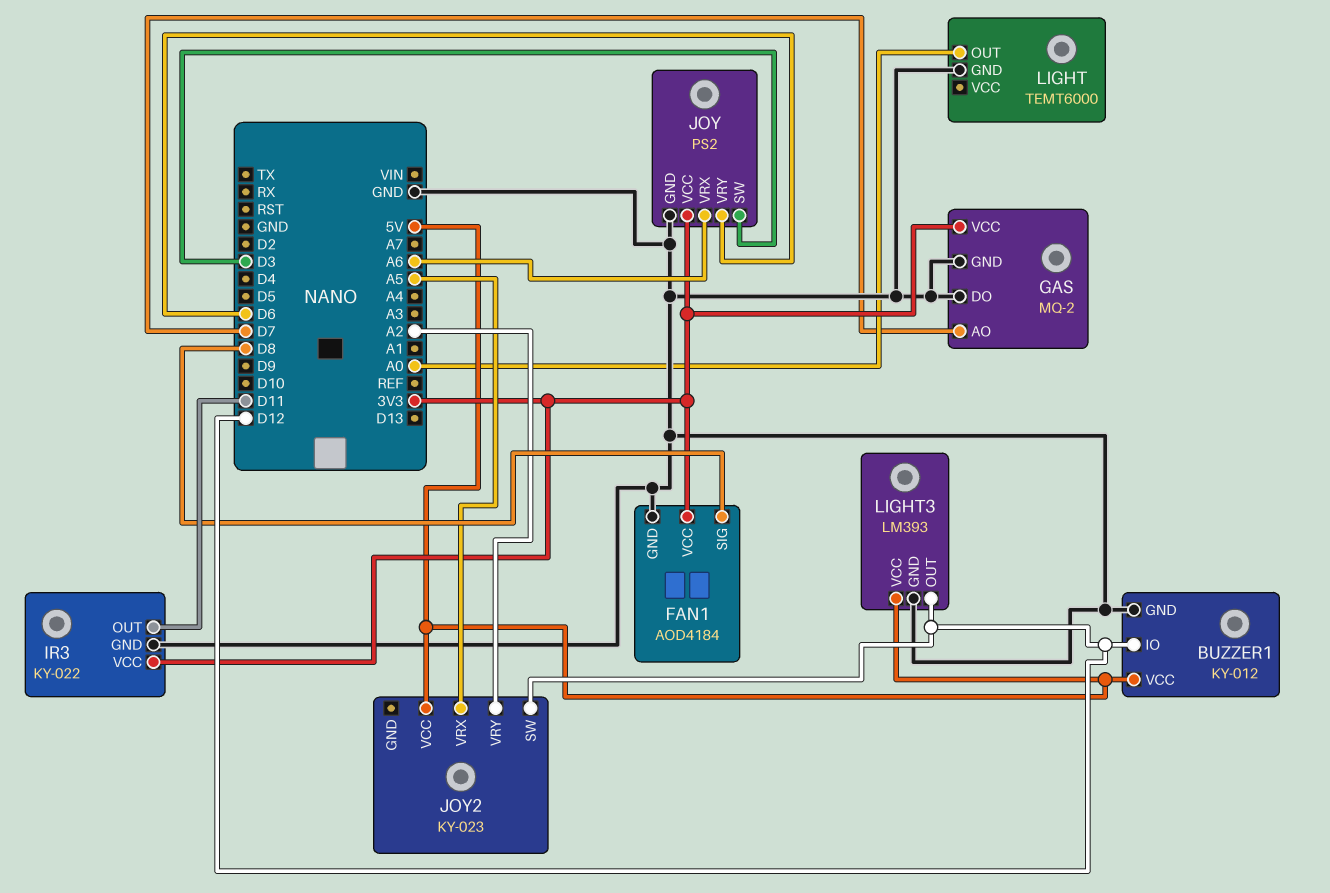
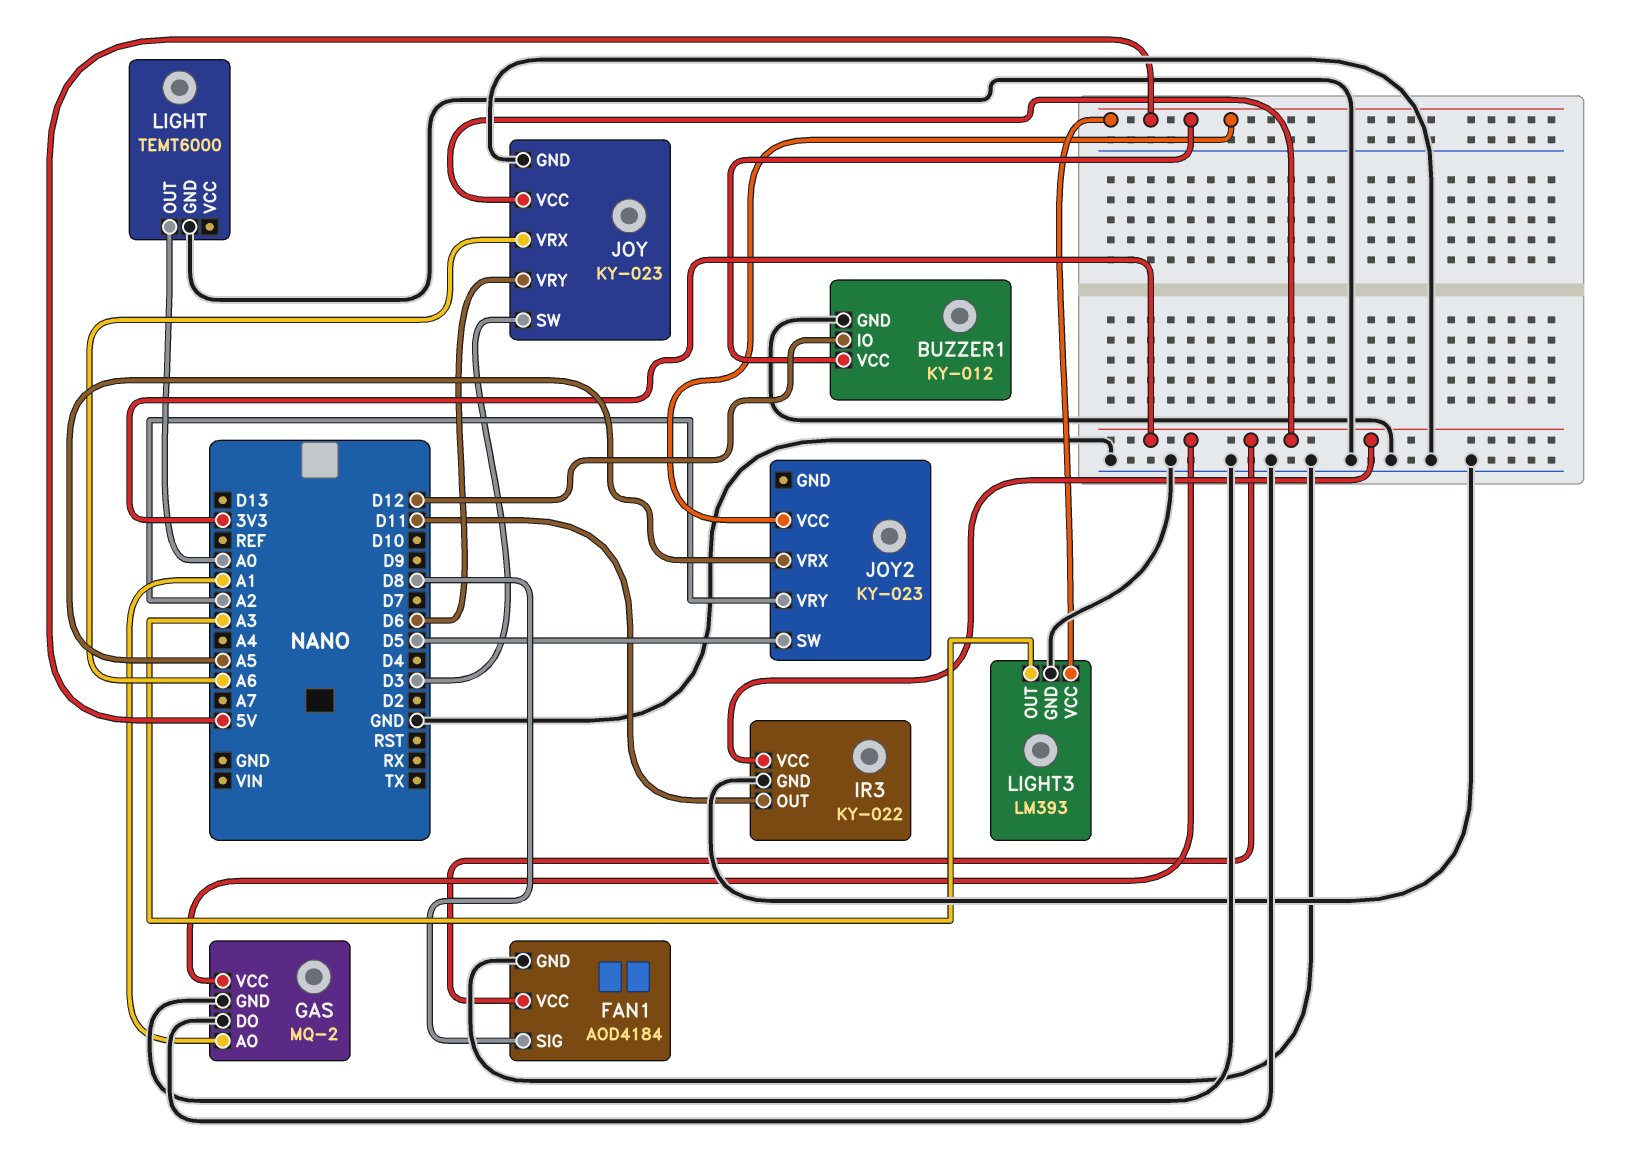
GAS pin AO: D7 -> A1
JOY: PS2 -> KY-023
JOY2 pin SW: D12 -> D5
LIGHT3 pin OUT: D12 -> A3

